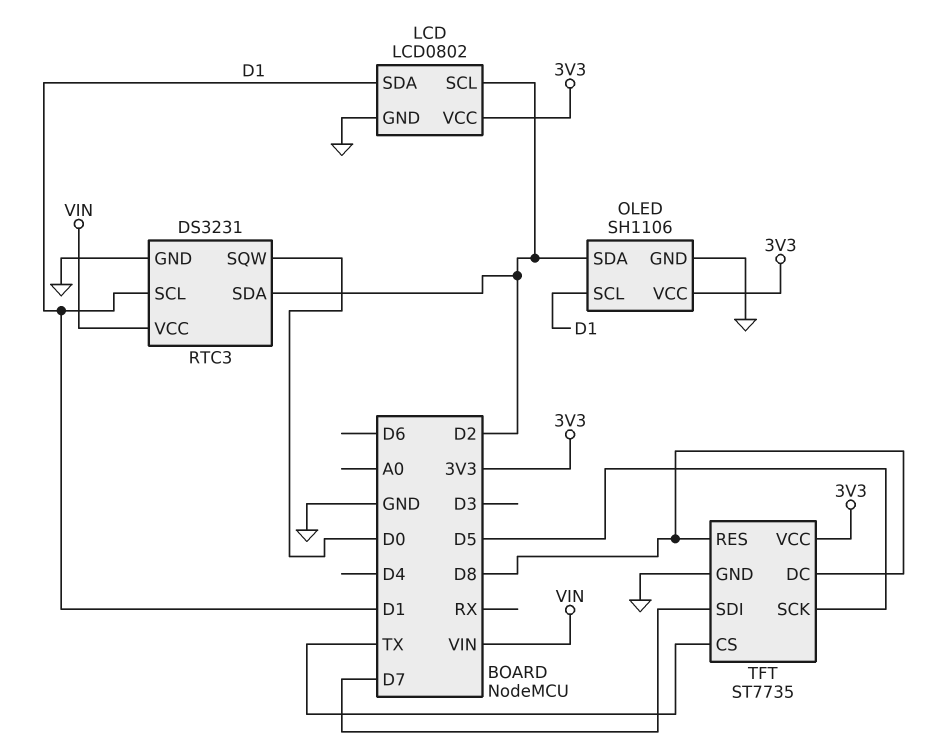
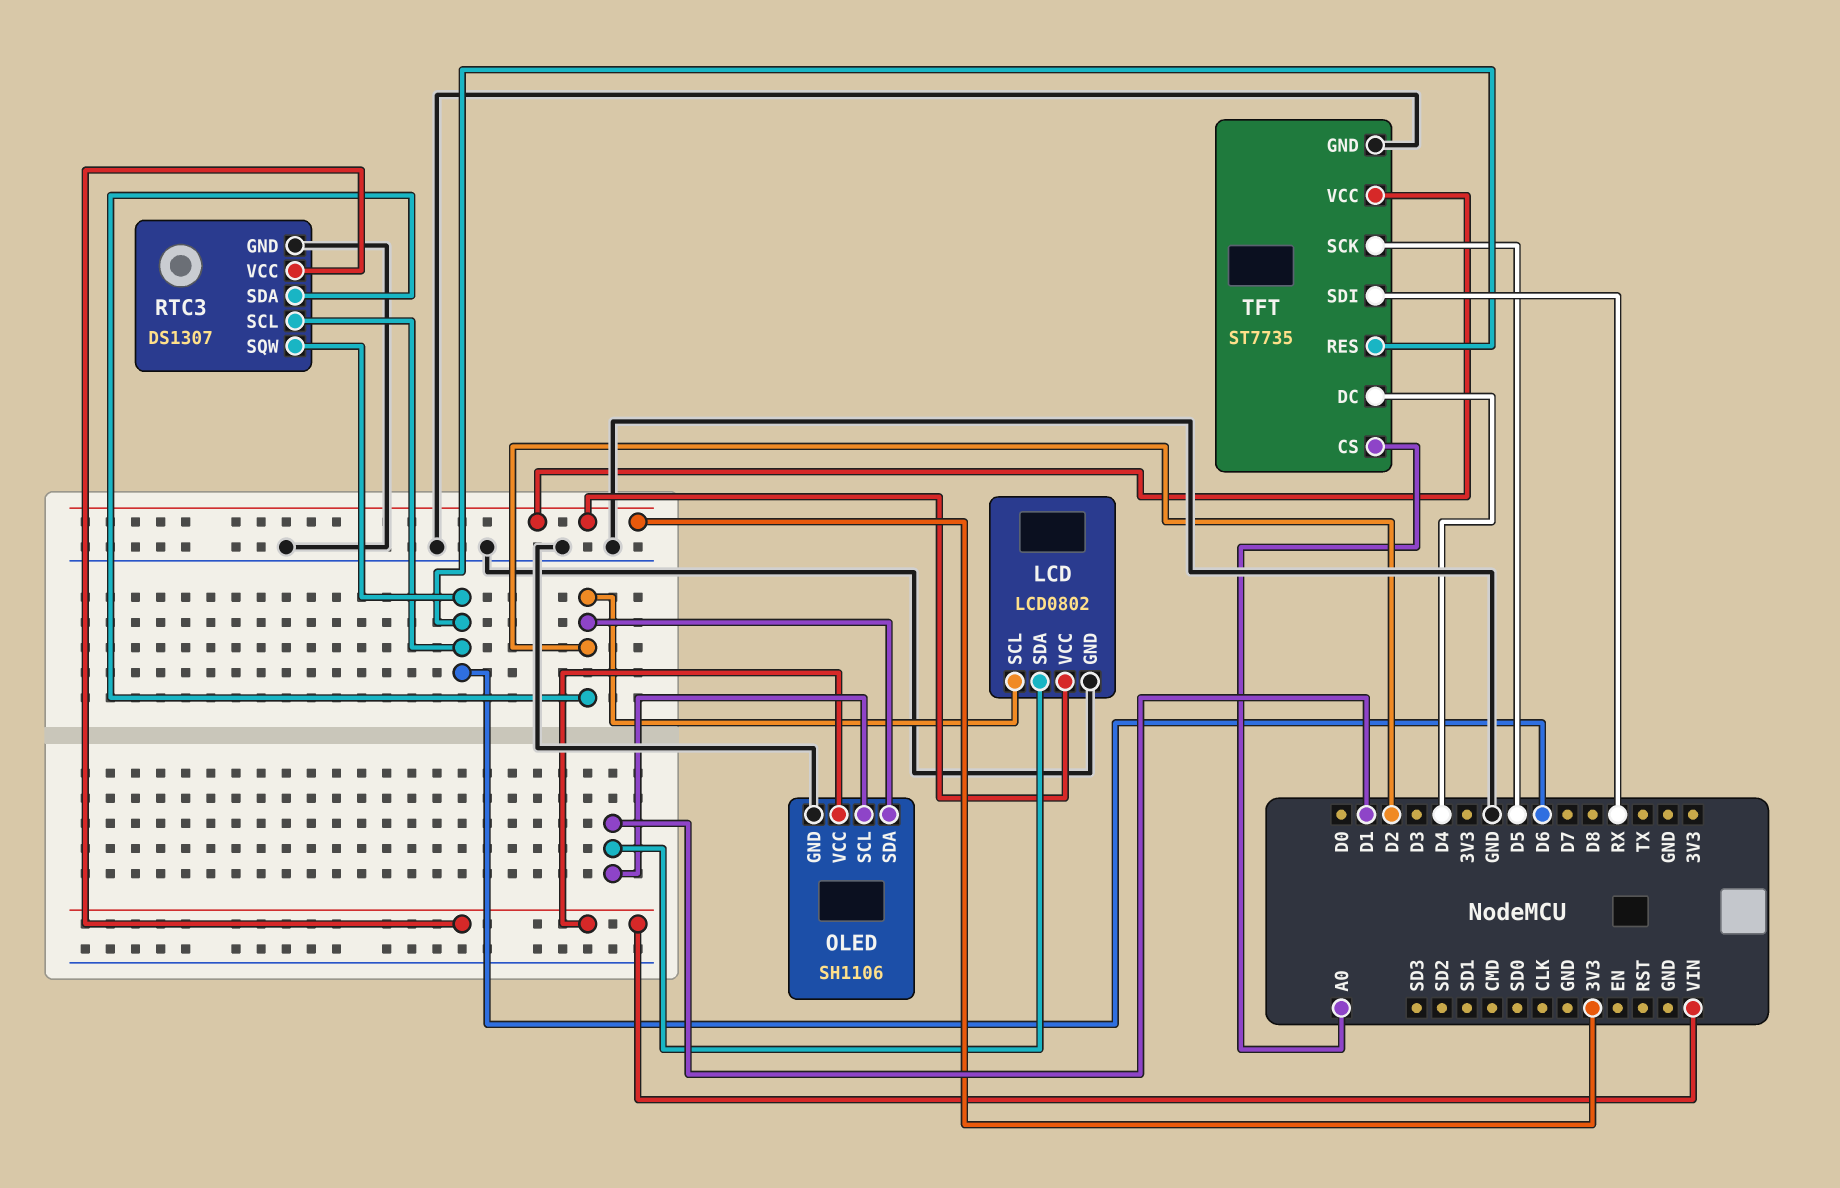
OLED pin VCC: 3V3 -> VIN
RTC3: DS3231 -> DS1307
RTC3 pin SCL: D1 -> D6
RTC3 pin SQW: D0 -> D6
TFT pin CS: TX -> A0
TFT pin DC: D8 -> D4
TFT pin RES: D8 -> D6
TFT pin SDI: D7 -> RX

